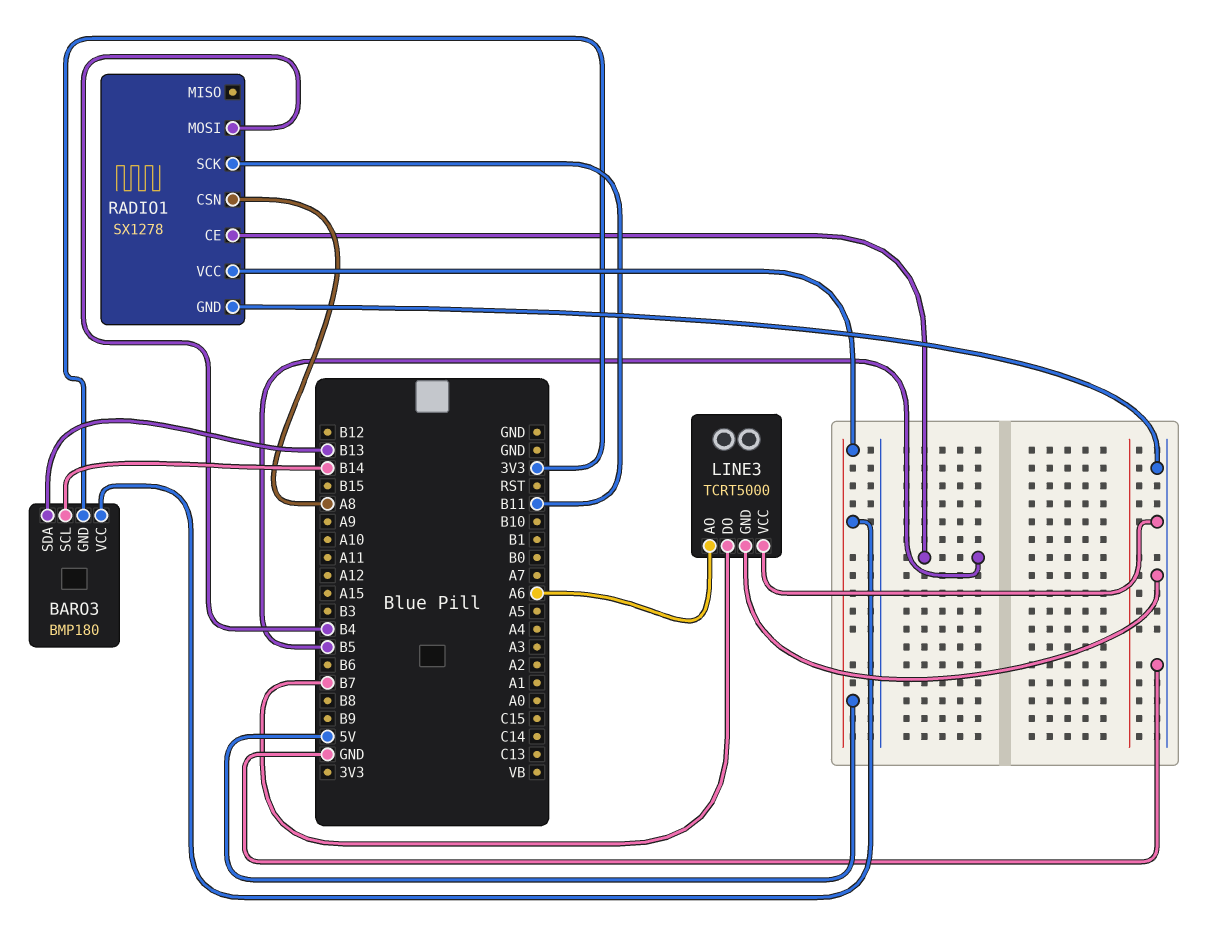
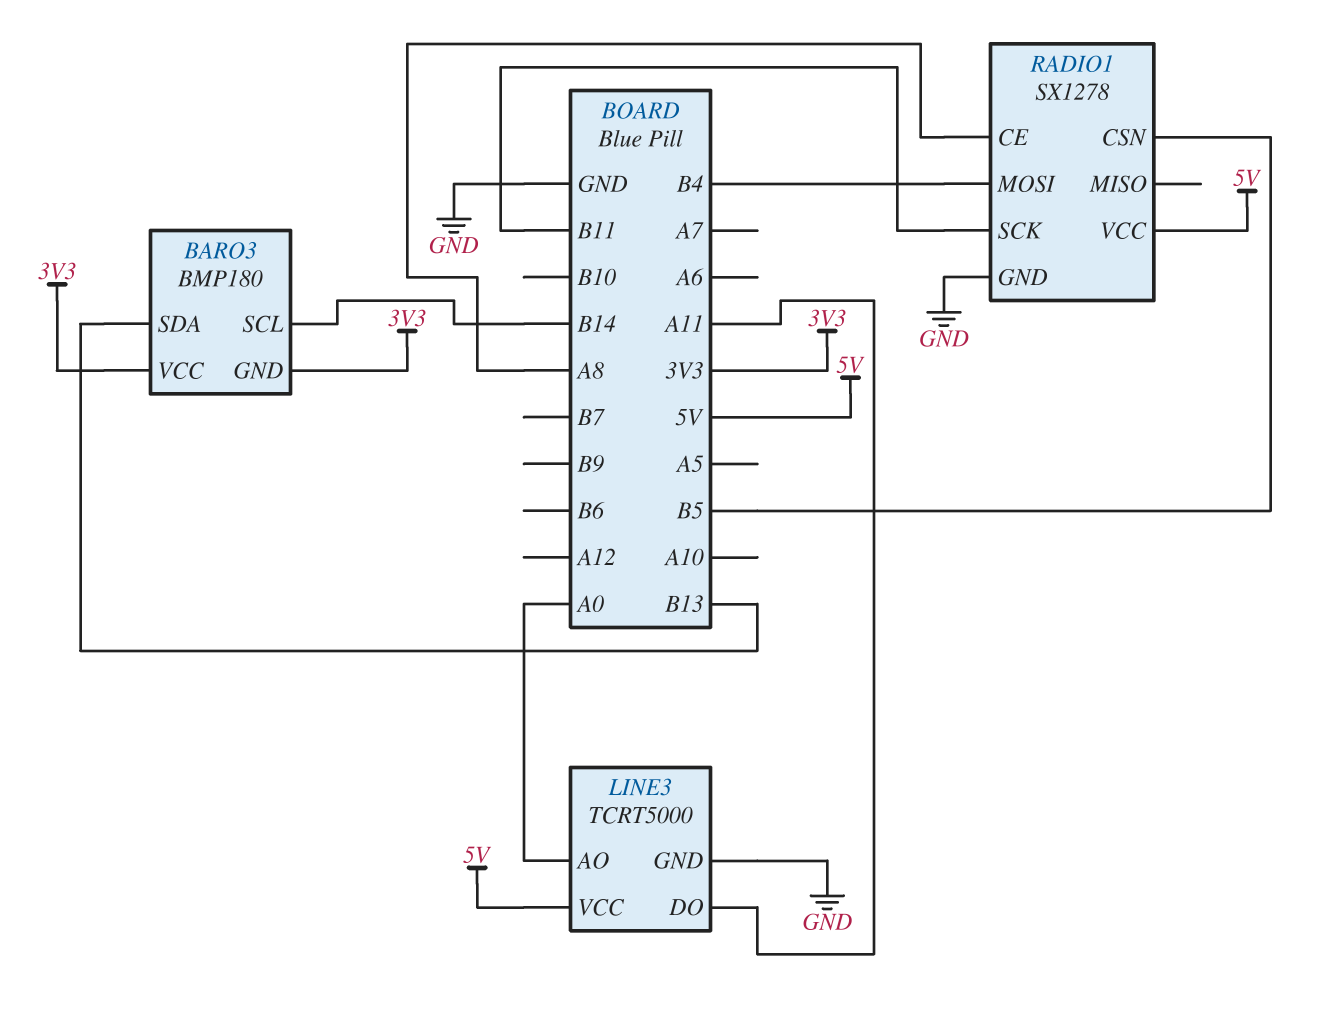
BARO3 pin VCC: 5V -> 3V3
LINE3 pin AO: A6 -> A0
LINE3 pin DO: B7 -> A11
LINE3 pin VCC: GND -> 5V
RADIO1 pin CE: B5 -> A8
RADIO1 pin CSN: A8 -> B5

